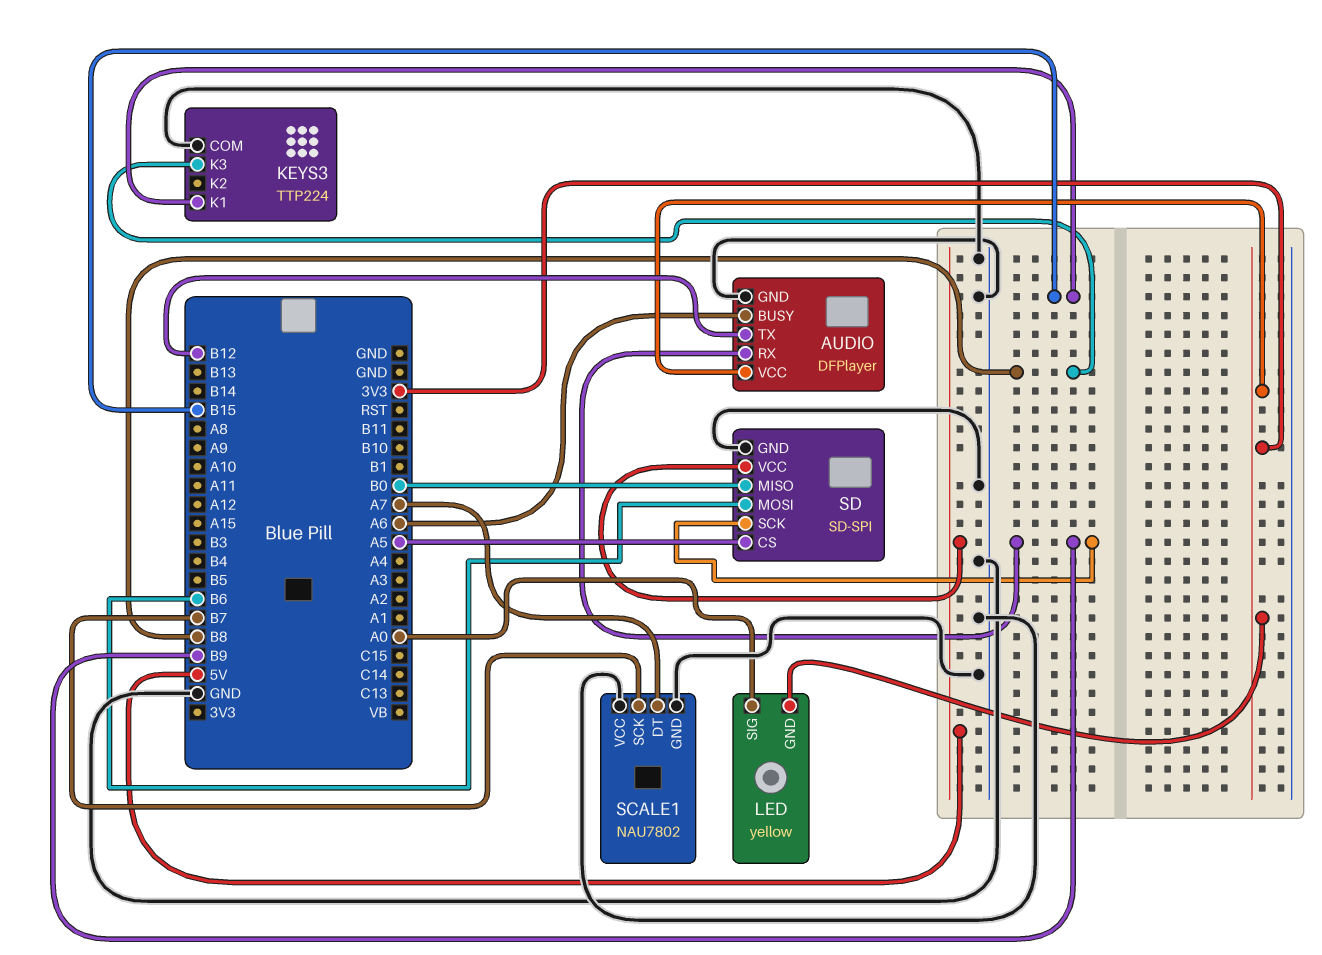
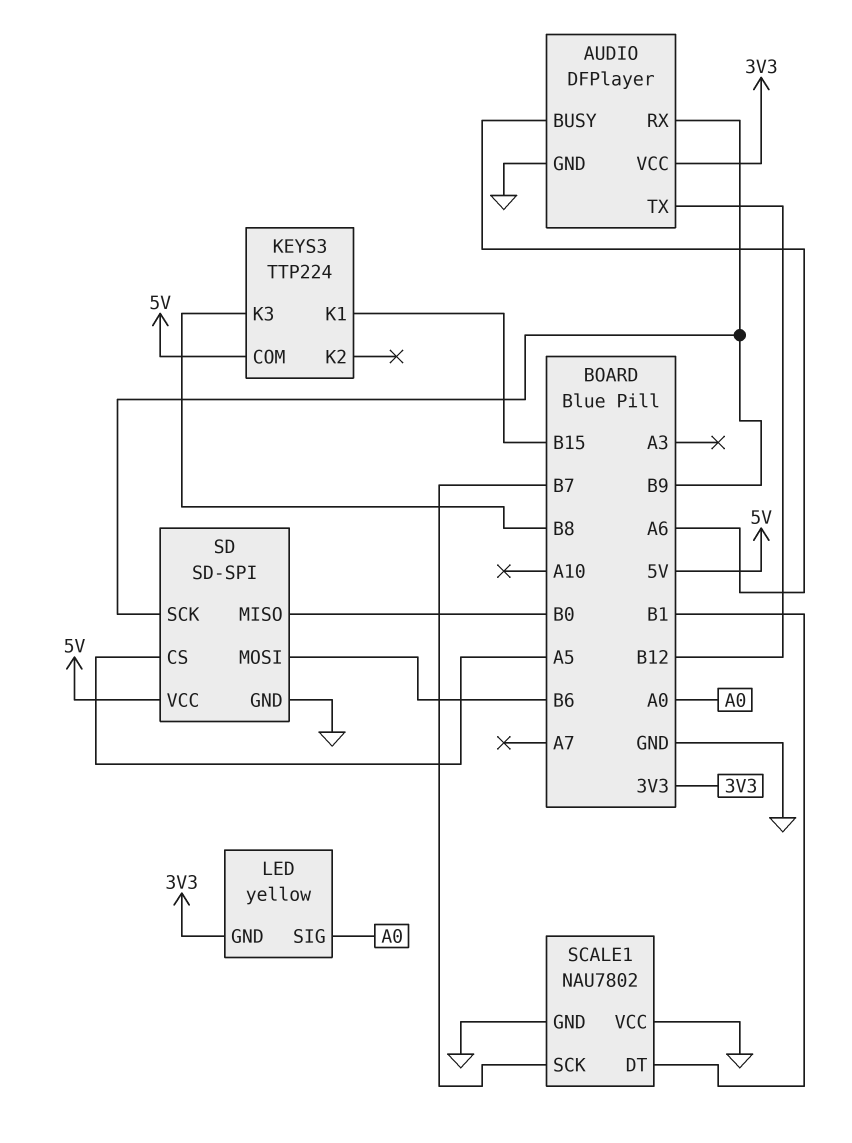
KEYS3 pin COM: GND -> 5V
SCALE1 pin DT: A7 -> B1

